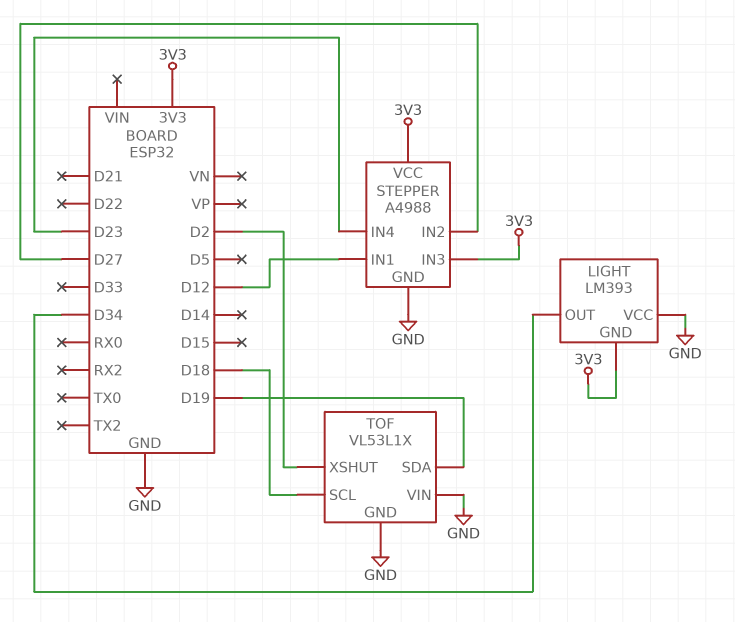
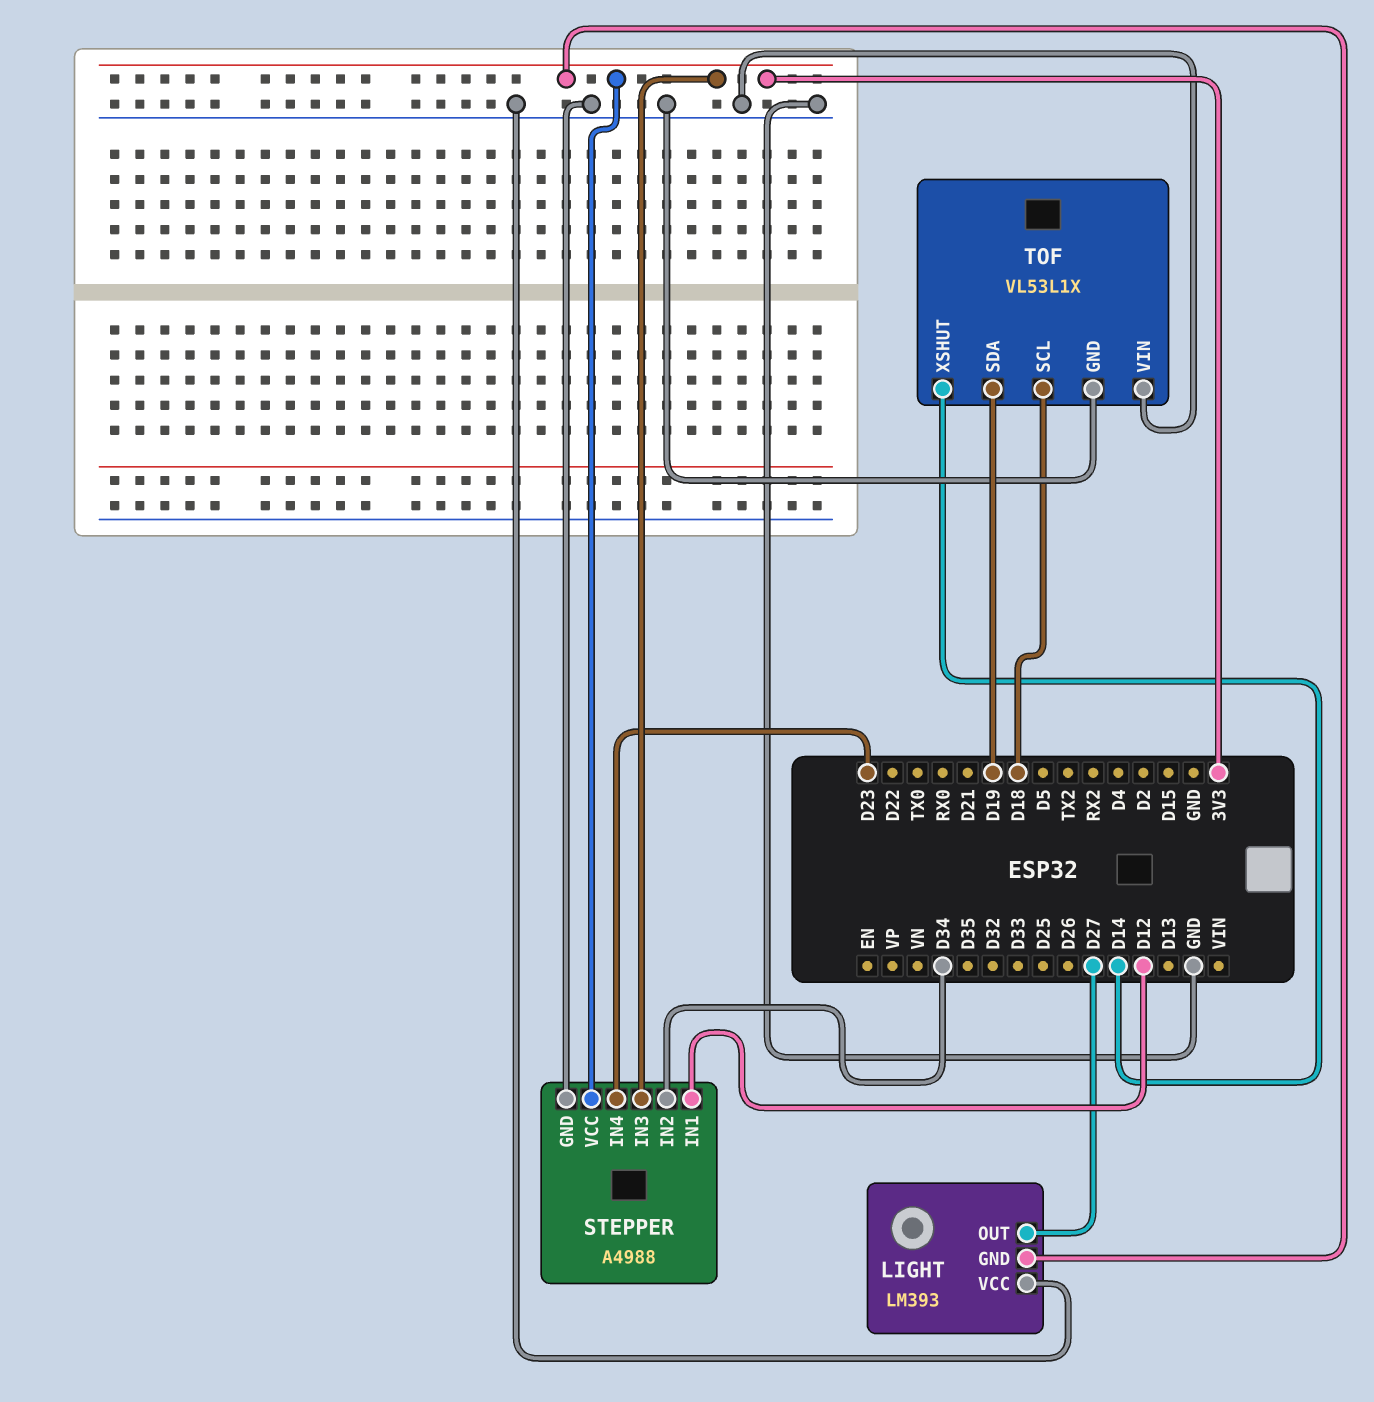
LIGHT pin OUT: D34 -> D27
STEPPER pin IN2: D27 -> D34
TOF pin XSHUT: D2 -> D14

